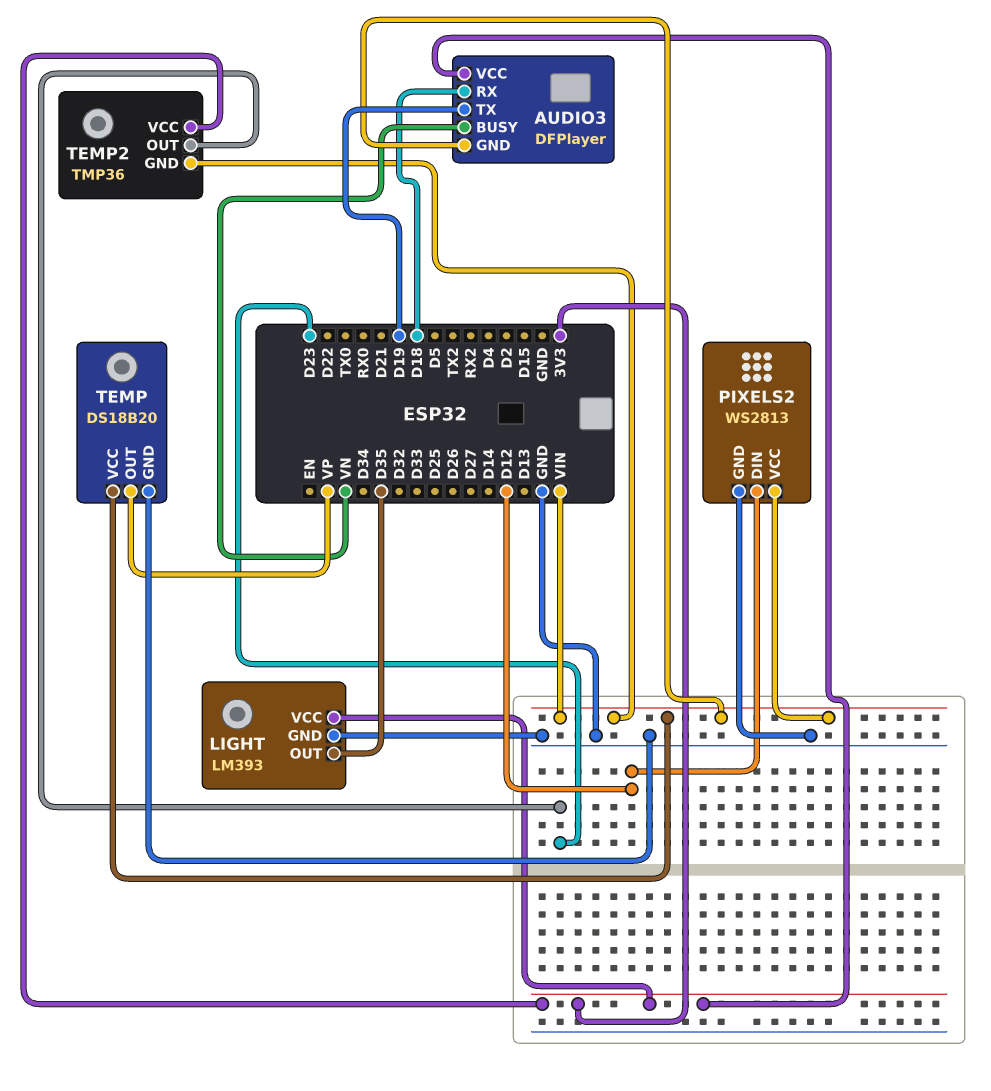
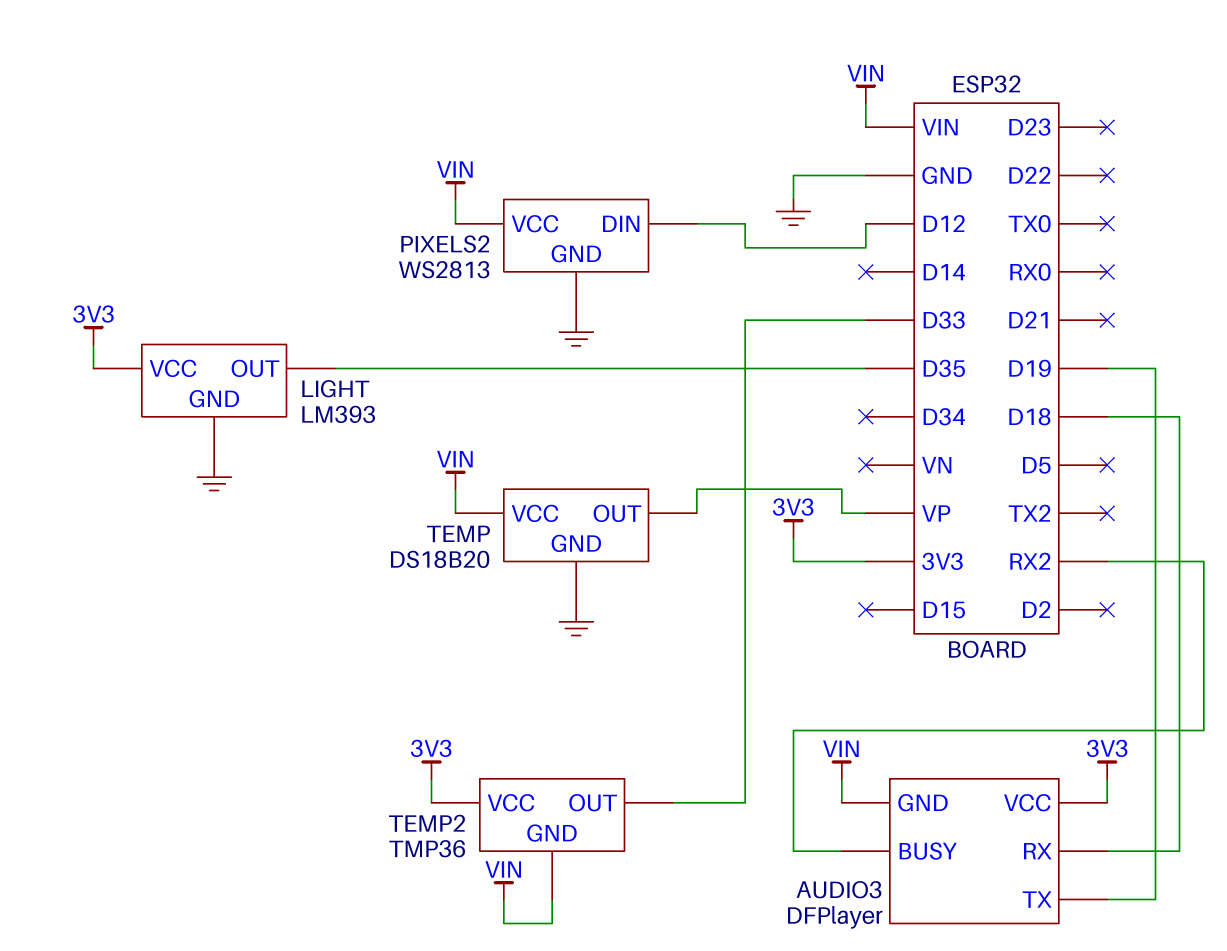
AUDIO3 pin BUSY: VN -> RX2
TEMP2 pin OUT: D23 -> D33

